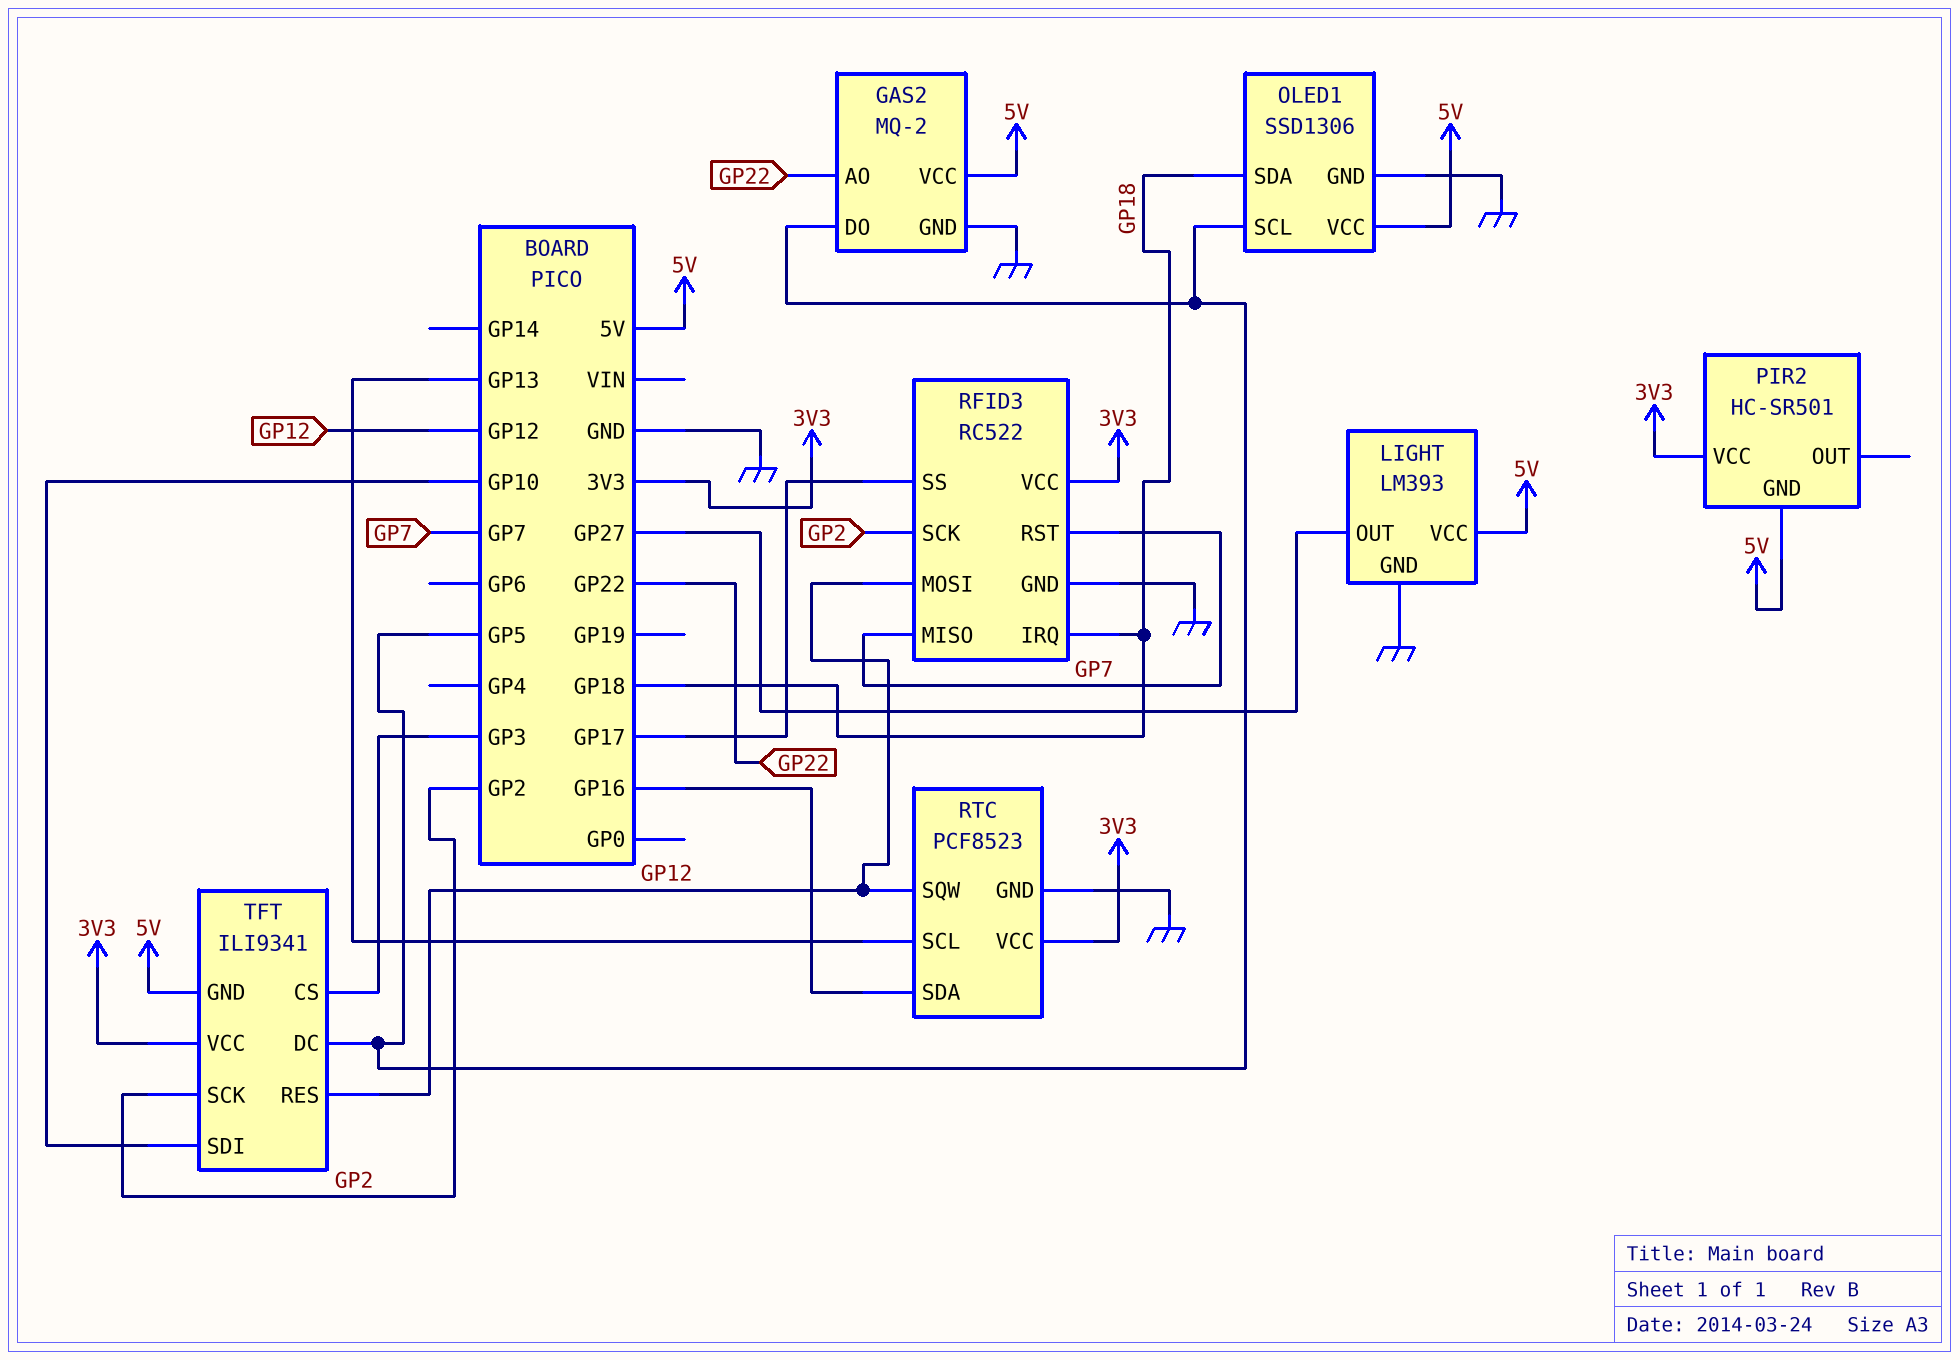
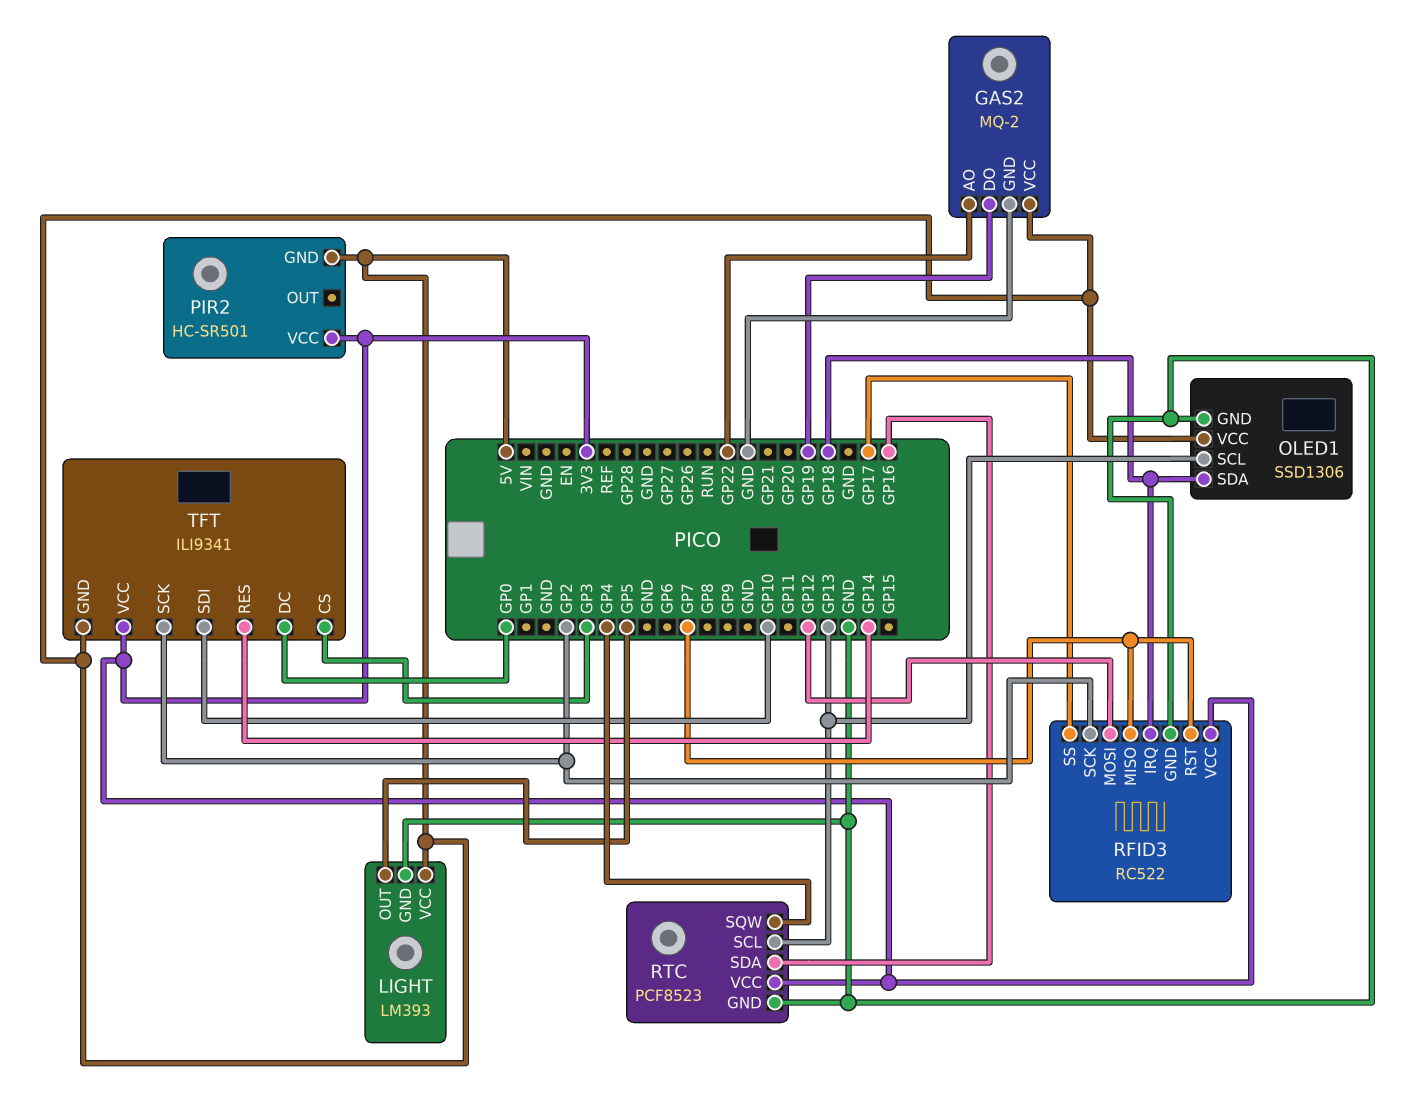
GAS2 pin DO: GP5 -> GP19
LIGHT pin OUT: GP27 -> GP5
OLED1 pin SCL: GP5 -> GP13
RTC pin SQW: GP12 -> GP4
TFT pin DC: GP5 -> GP0
TFT pin RES: GP12 -> GP14

